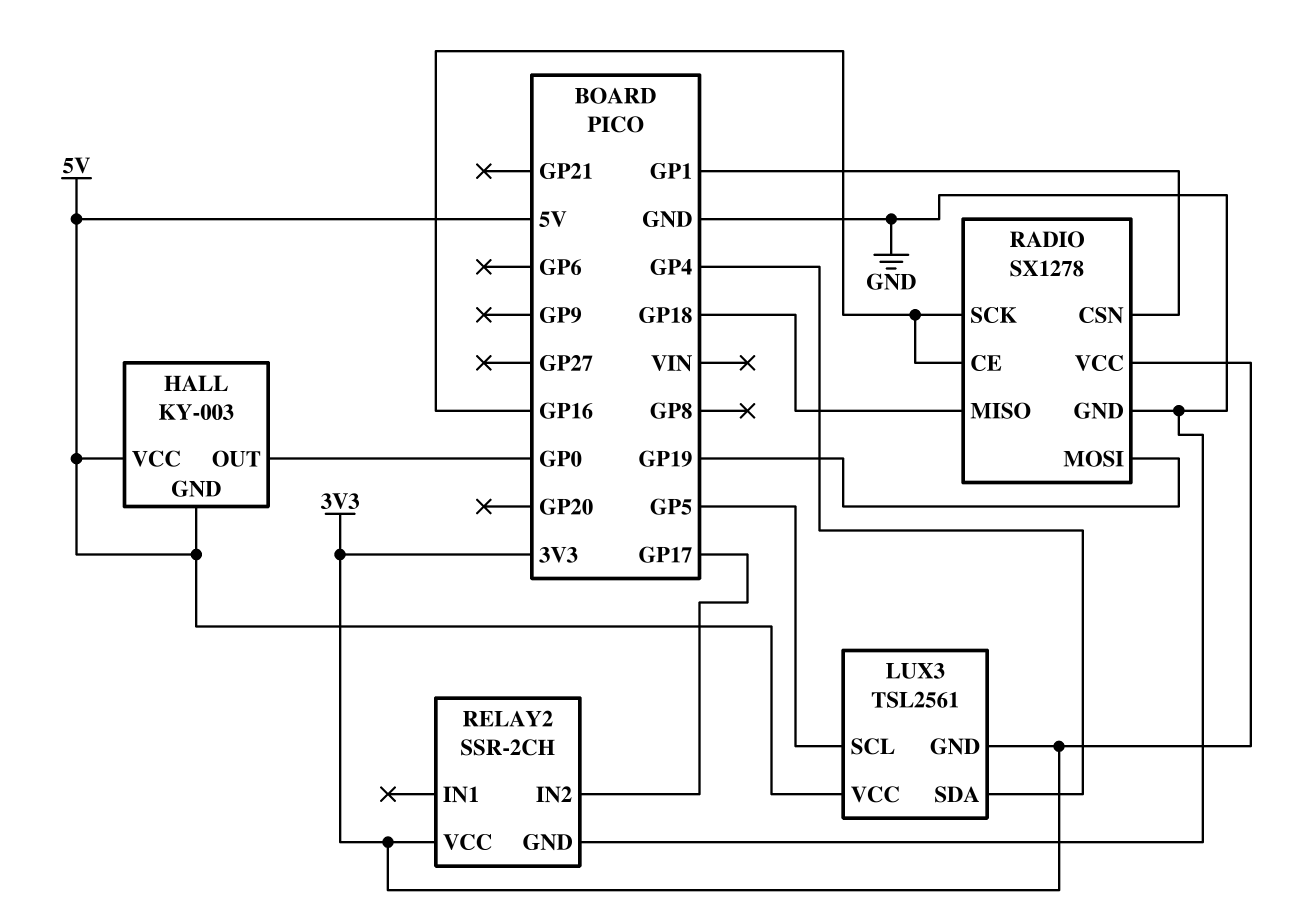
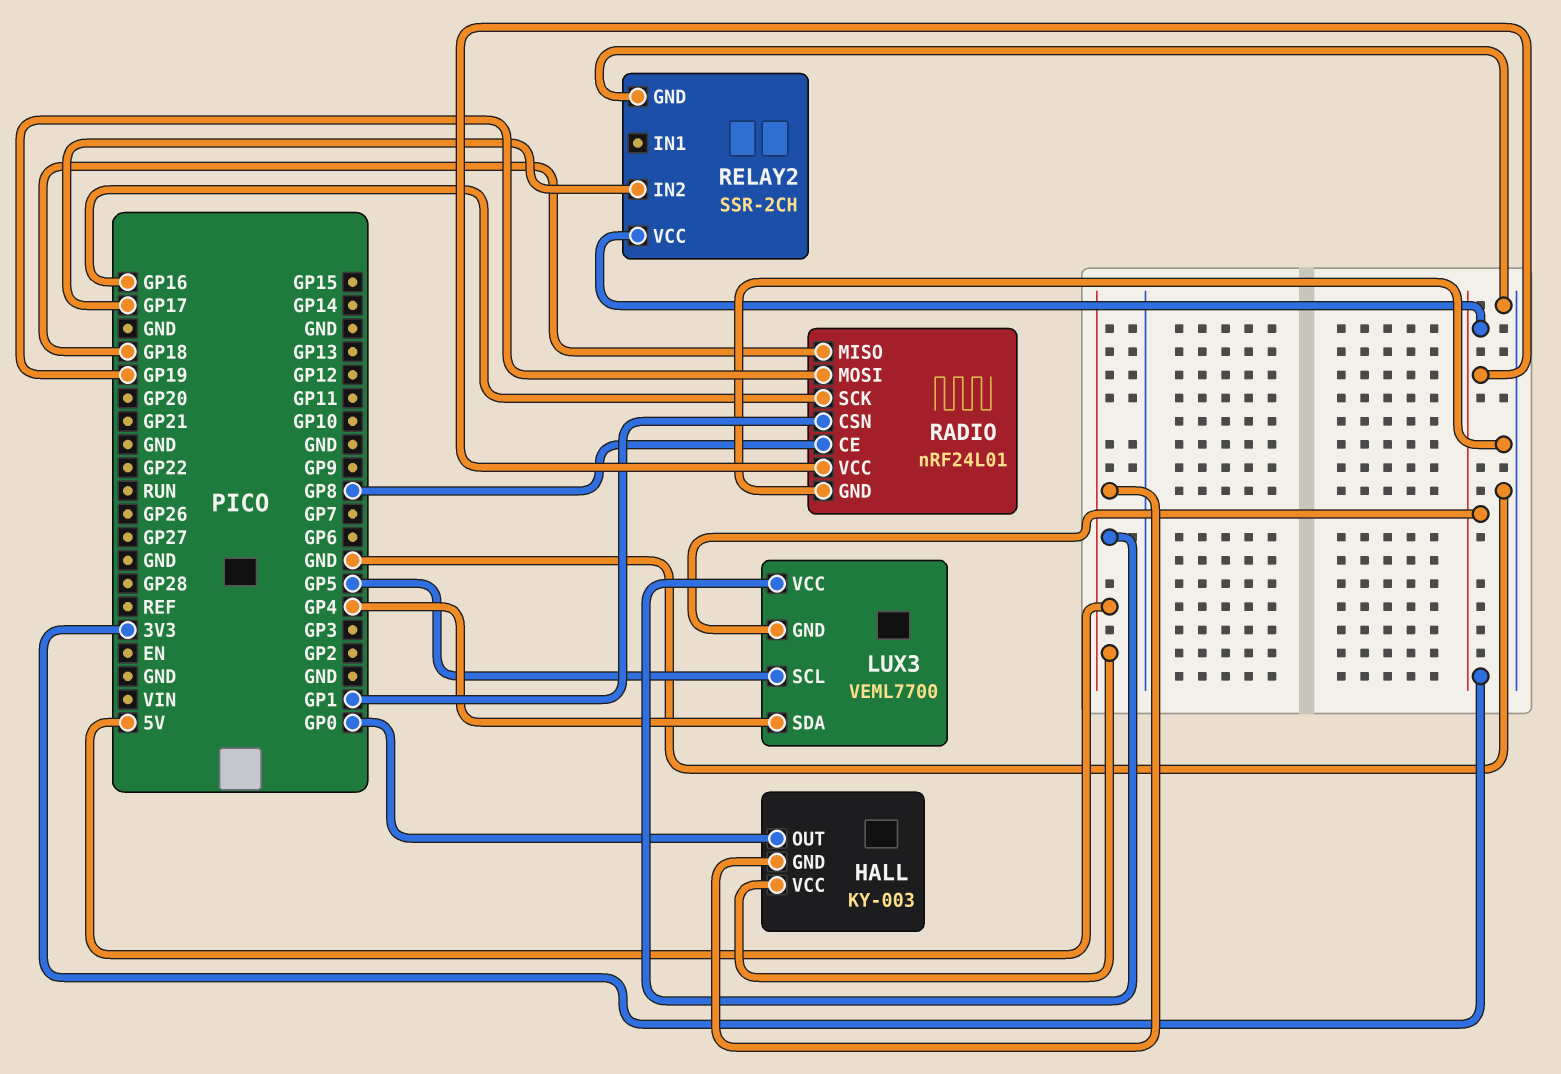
LUX3: TSL2561 -> VEML7700
RADIO: SX1278 -> nRF24L01
RADIO pin CE: GP16 -> GP8

